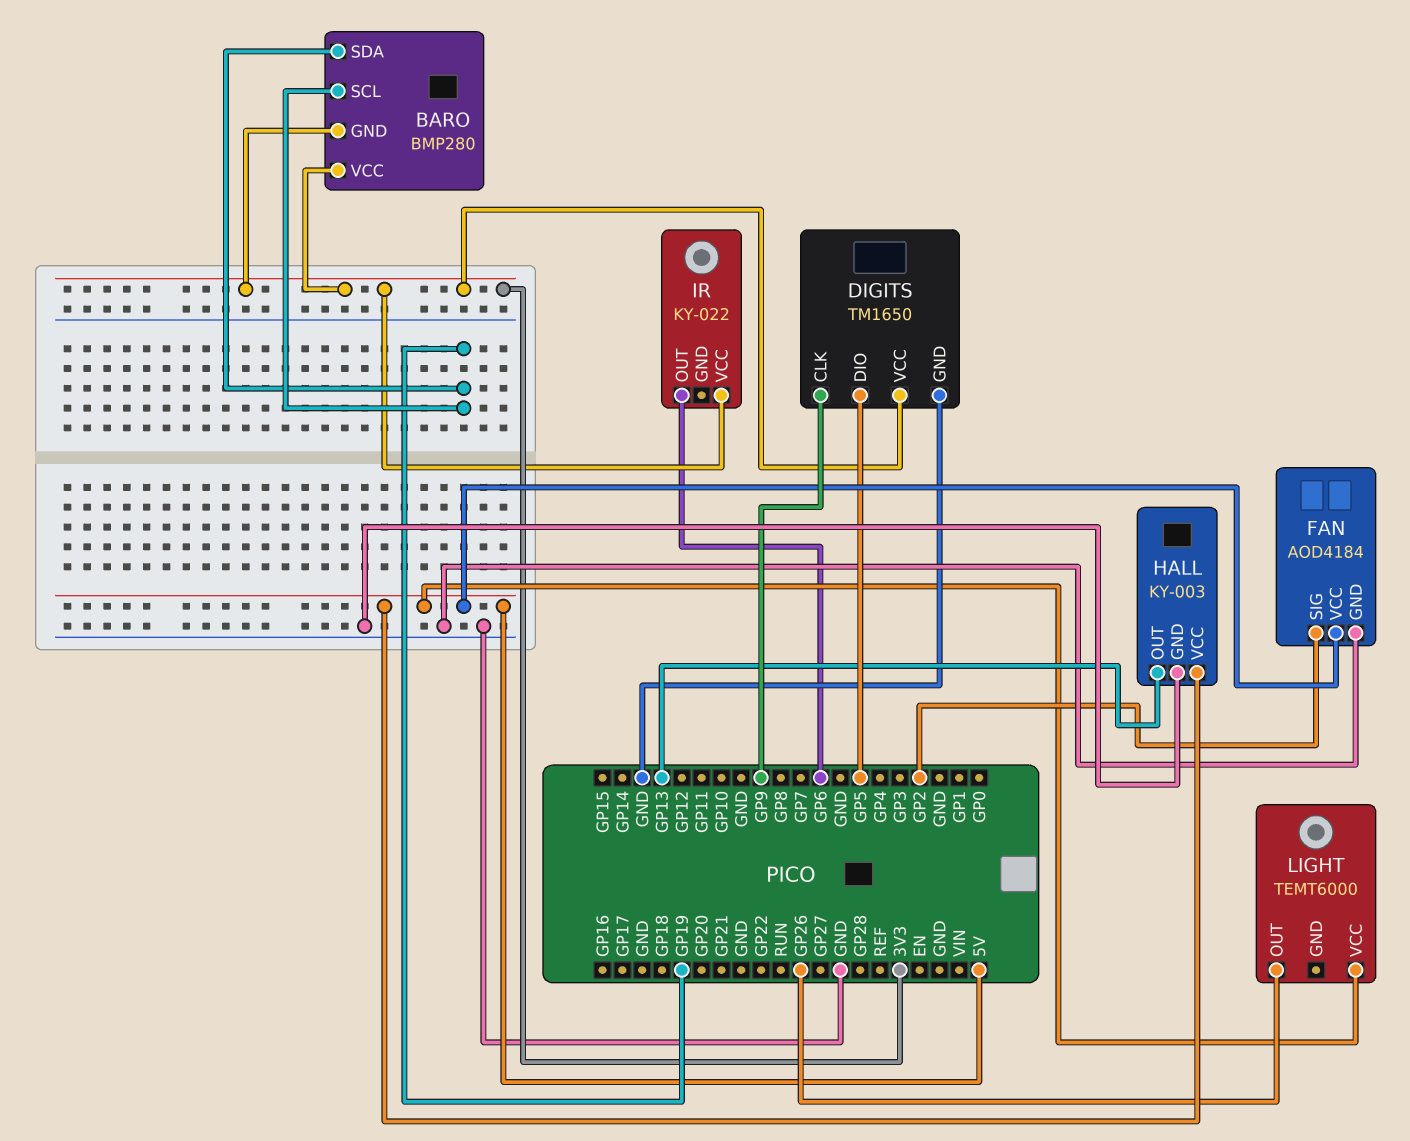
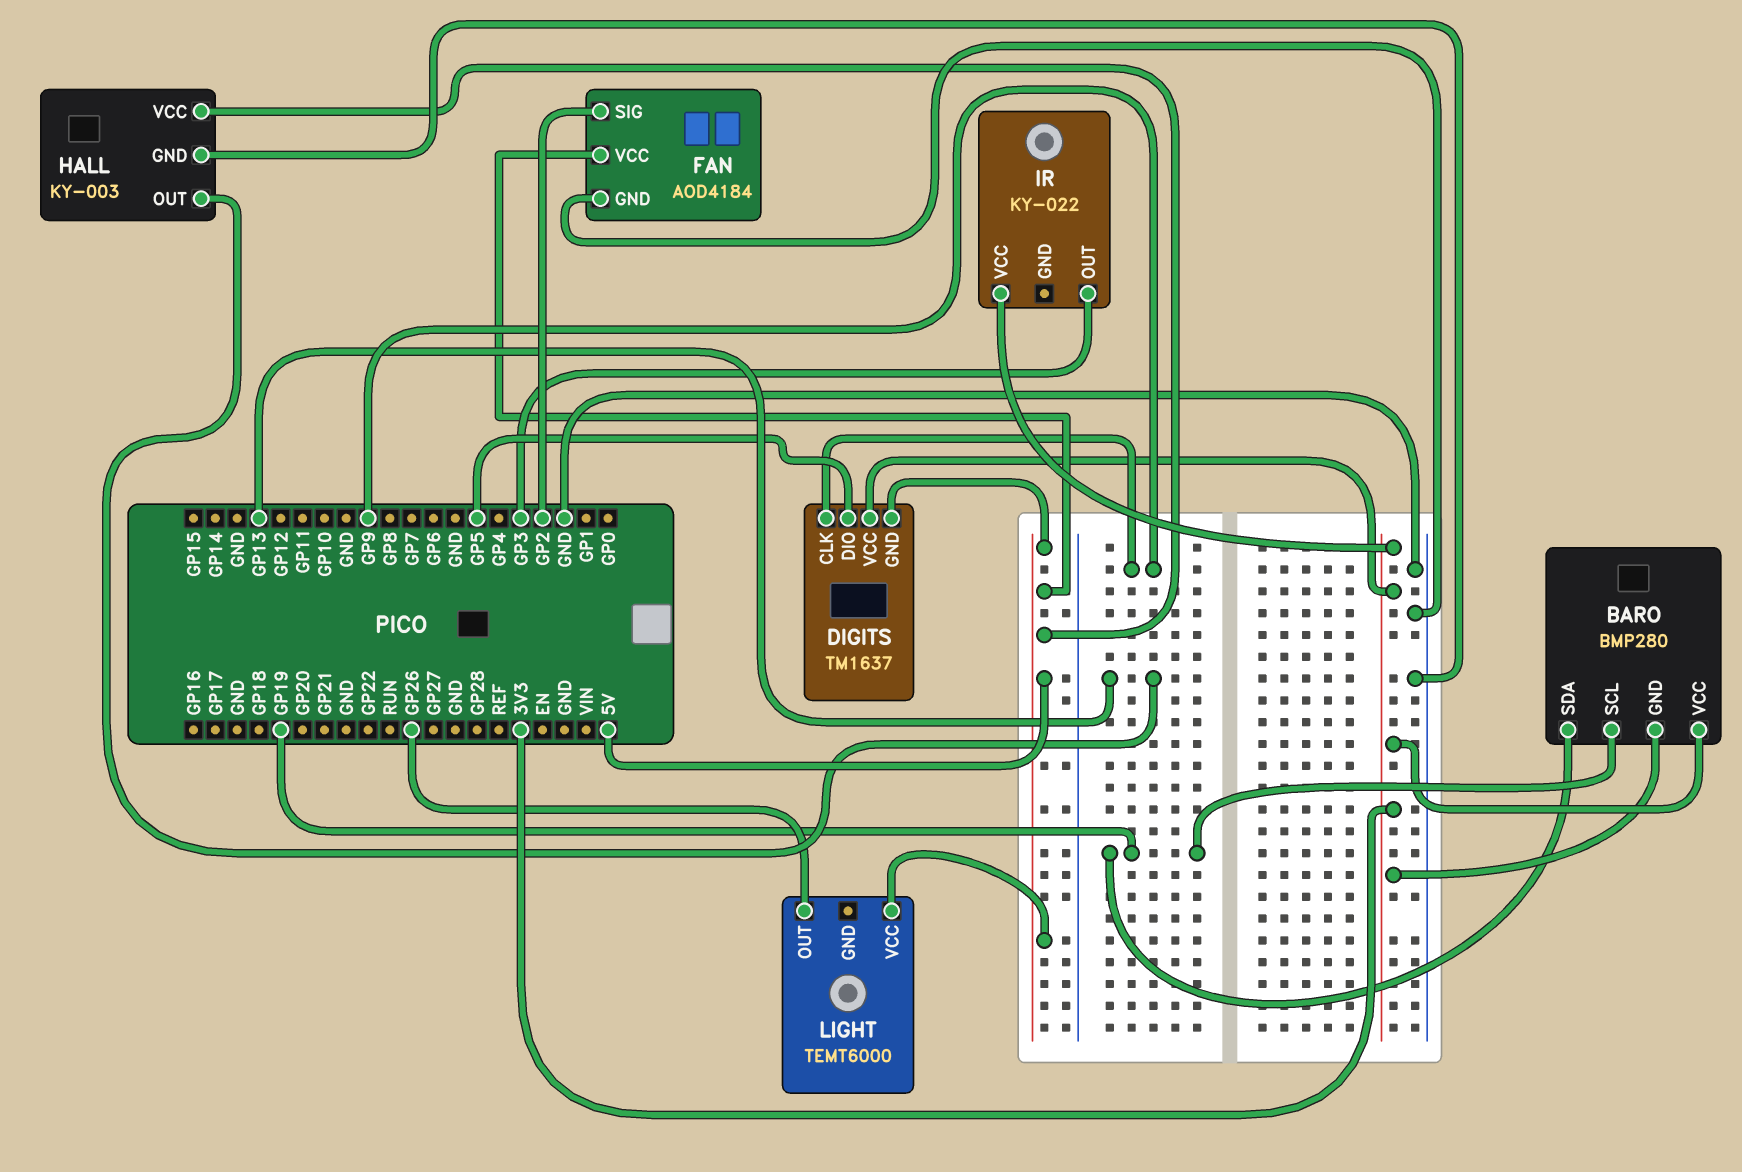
DIGITS: TM1650 -> TM1637
DIGITS pin GND: GND -> 5V
IR pin OUT: GP6 -> GP3

